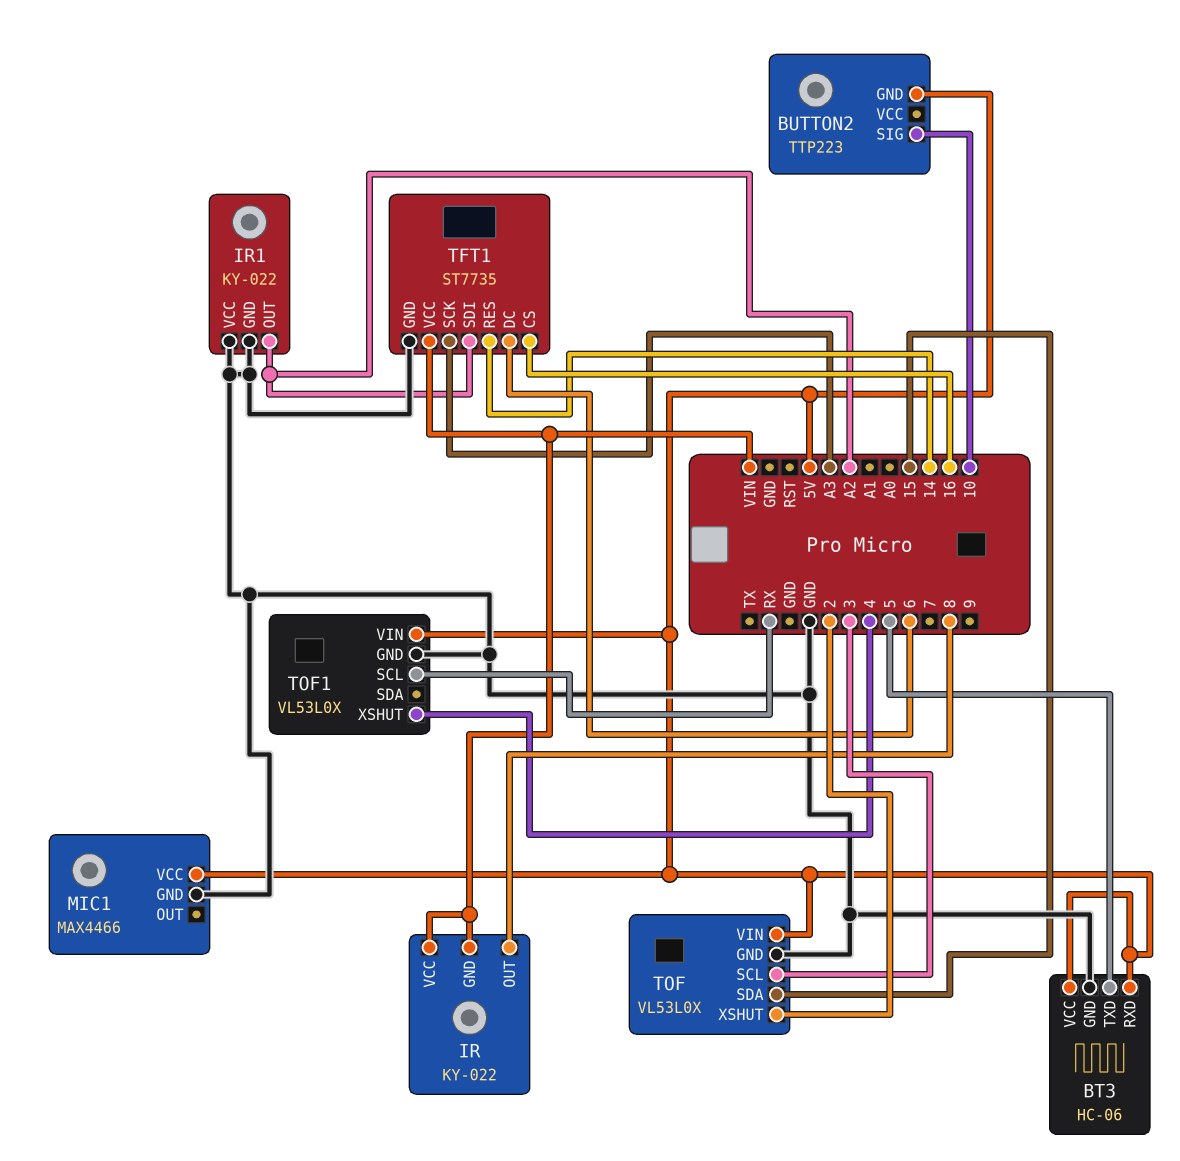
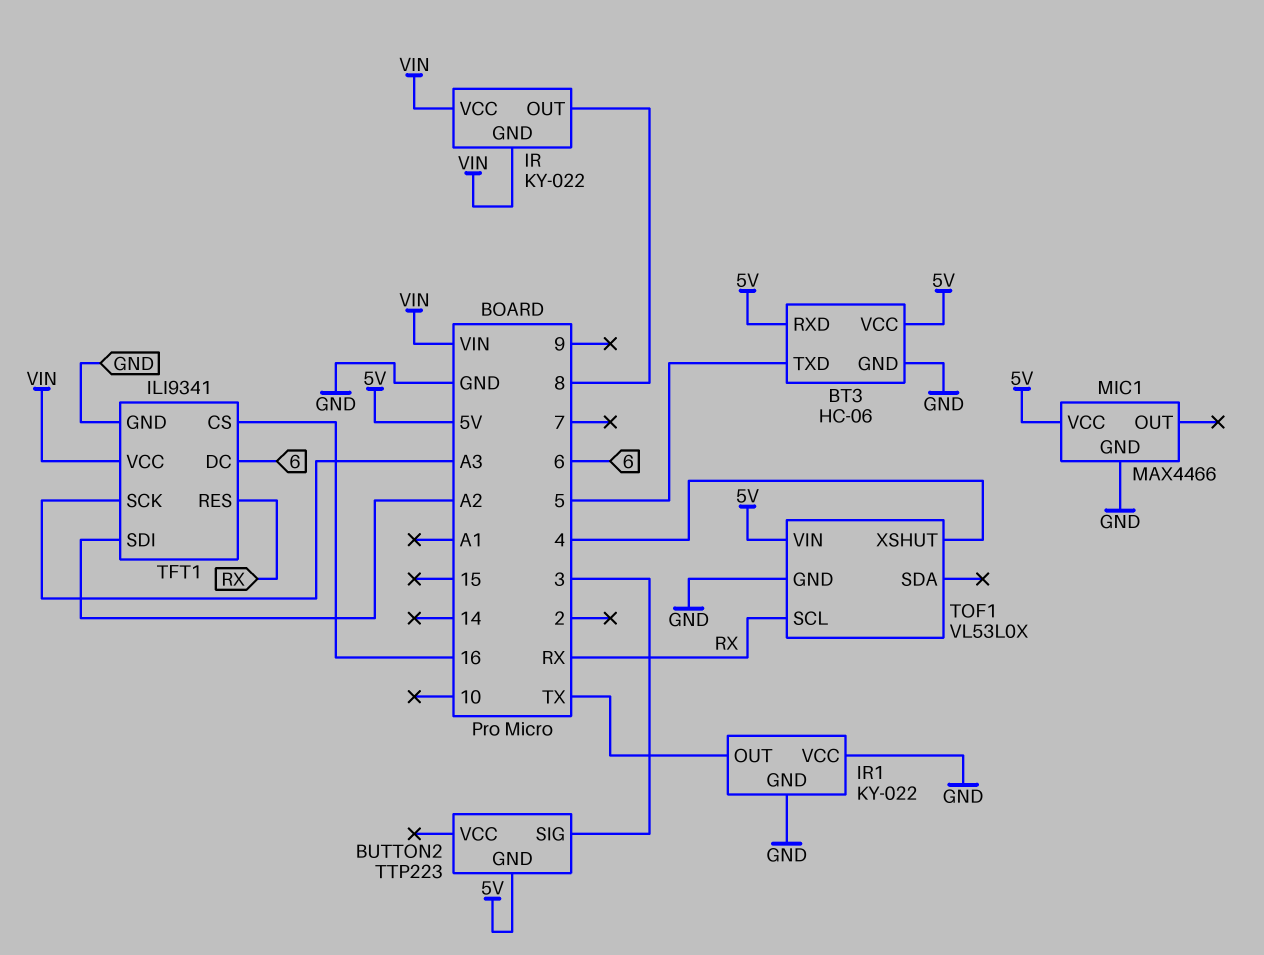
BUTTON2 pin SIG: 10 -> 3
IR1 pin OUT: A2 -> TX
TFT1: ST7735 -> ILI9341
TFT1 pin RES: 14 -> RX
TOF: VL53L0X -> none
TOF pin GND: GND -> none
TOF pin SCL: 3 -> none
TOF pin SDA: 15 -> none
TOF pin VIN: 5V -> none
TOF pin XSHUT: 2 -> none

